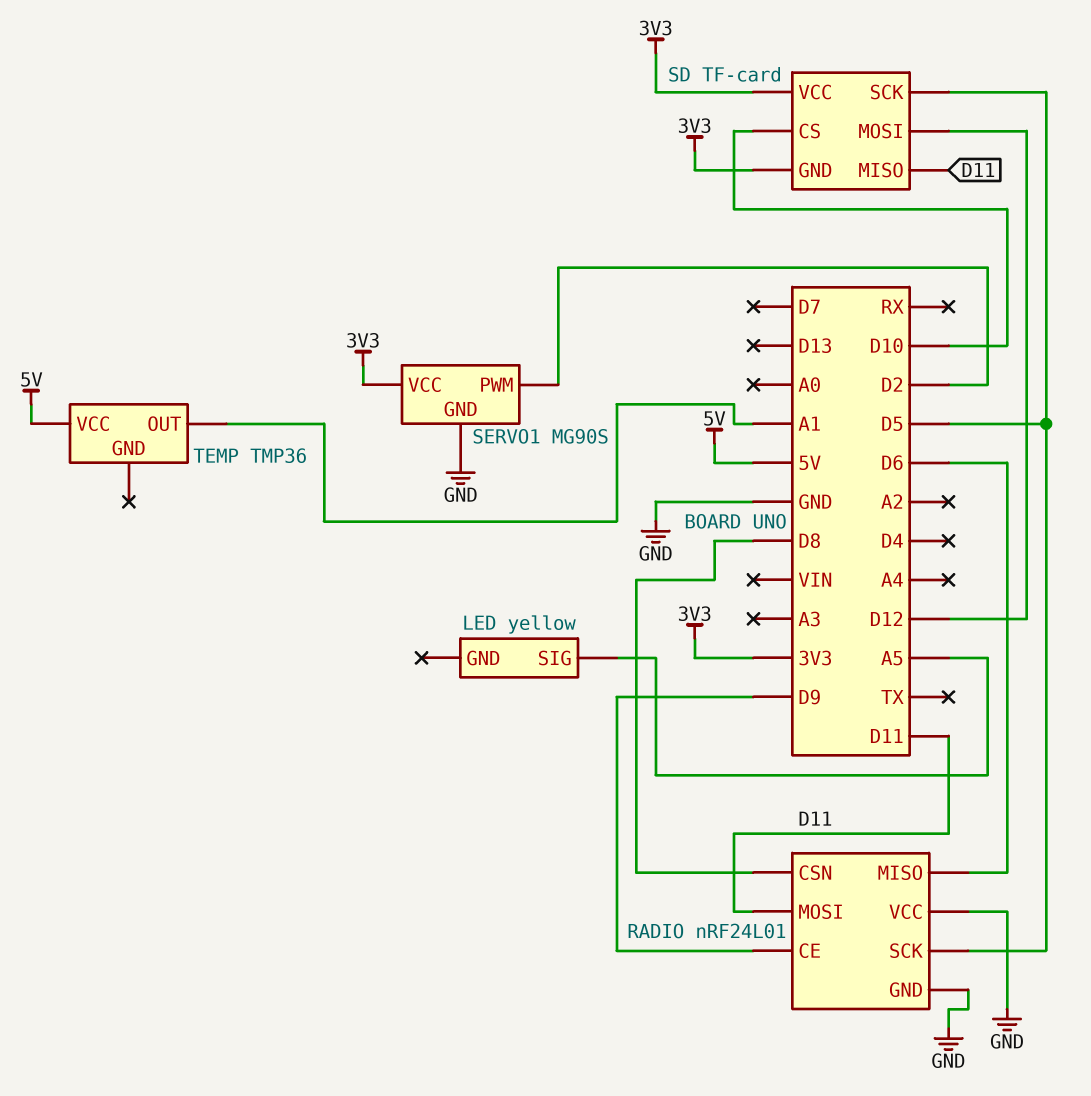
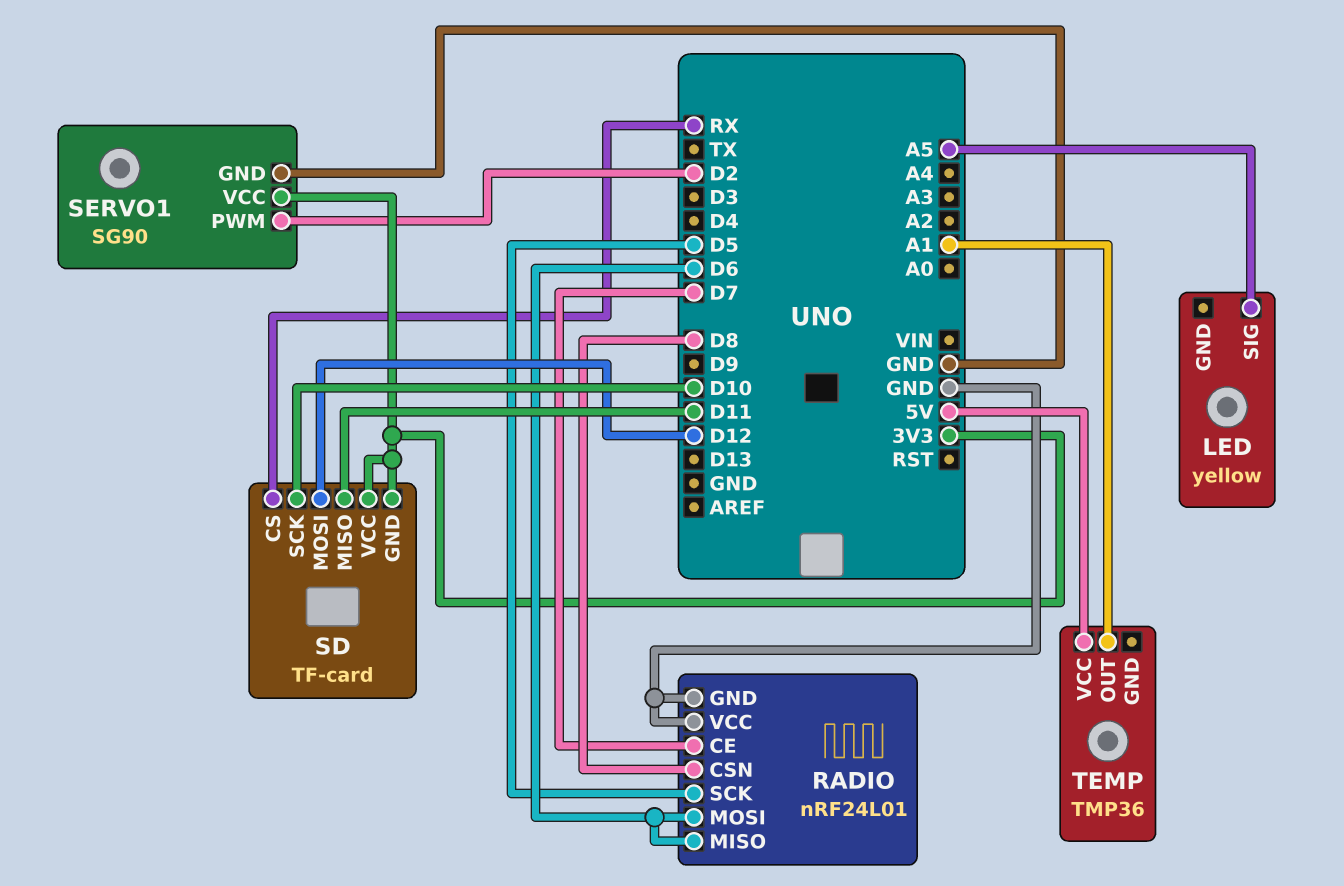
RADIO pin CE: D9 -> D7
RADIO pin MOSI: D11 -> D6
SD pin CS: D10 -> RX
SD pin SCK: D5 -> D10
SERVO1: MG90S -> SG90

